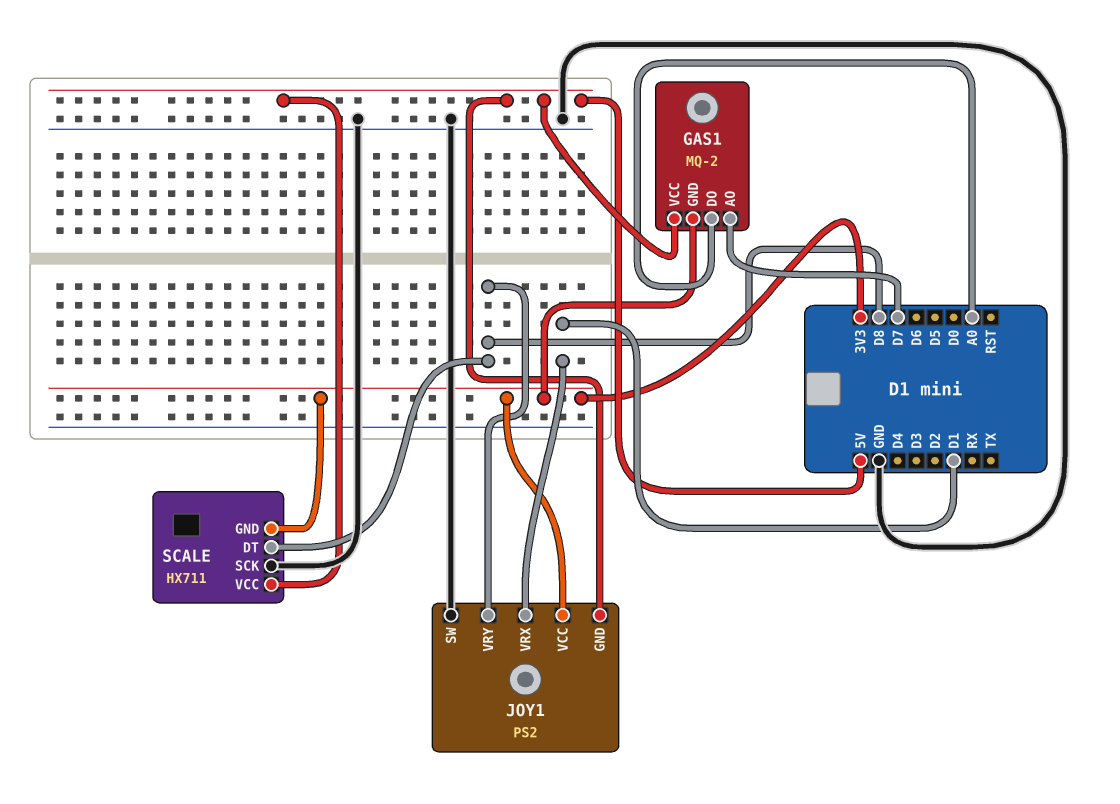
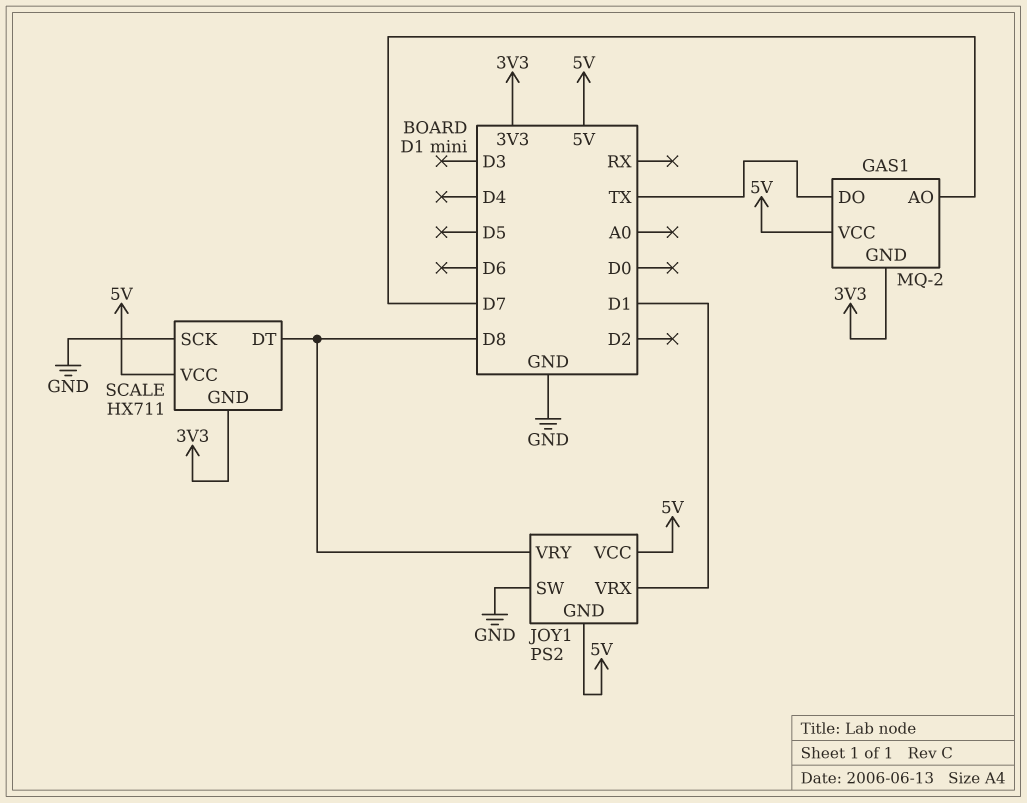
GAS1 pin DO: A0 -> TX
JOY1 pin VCC: 3V3 -> 5V

